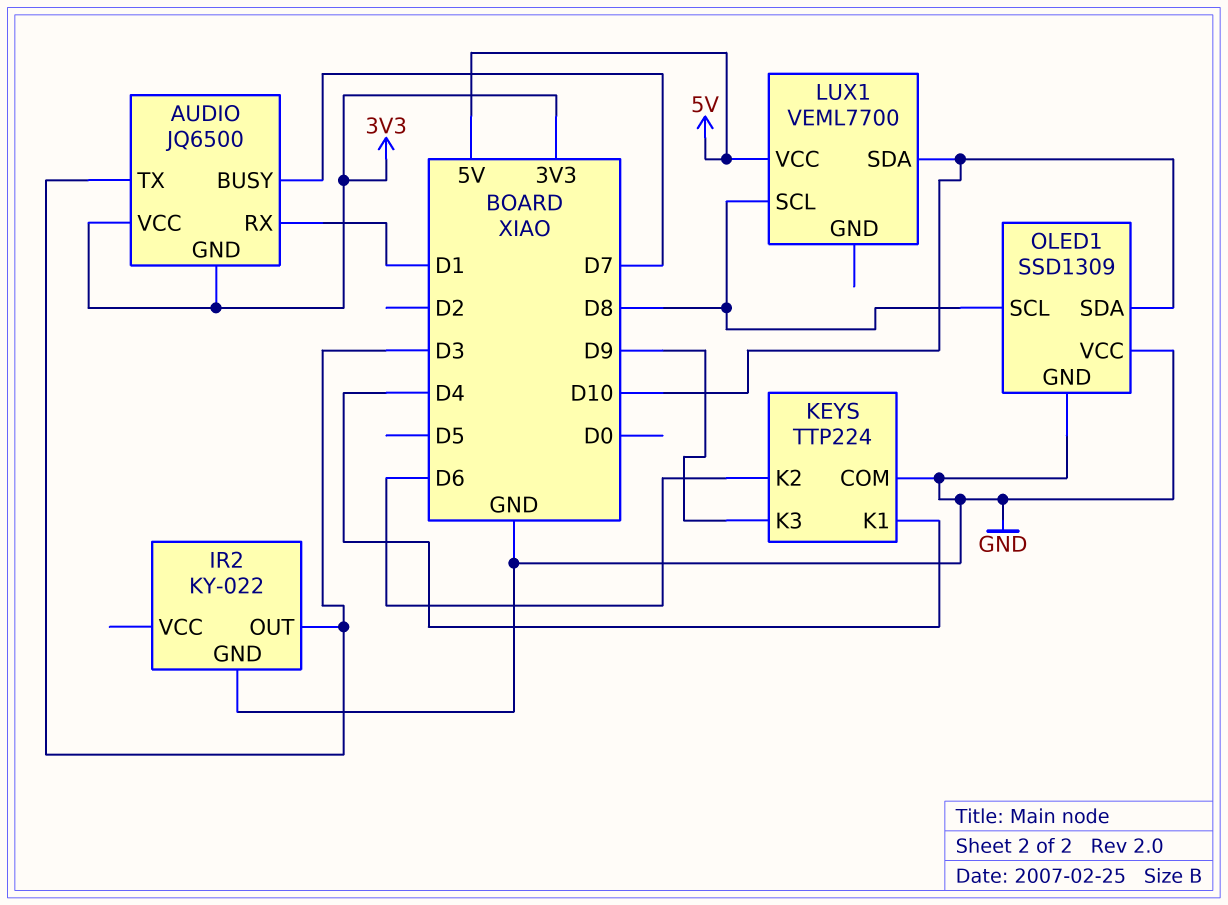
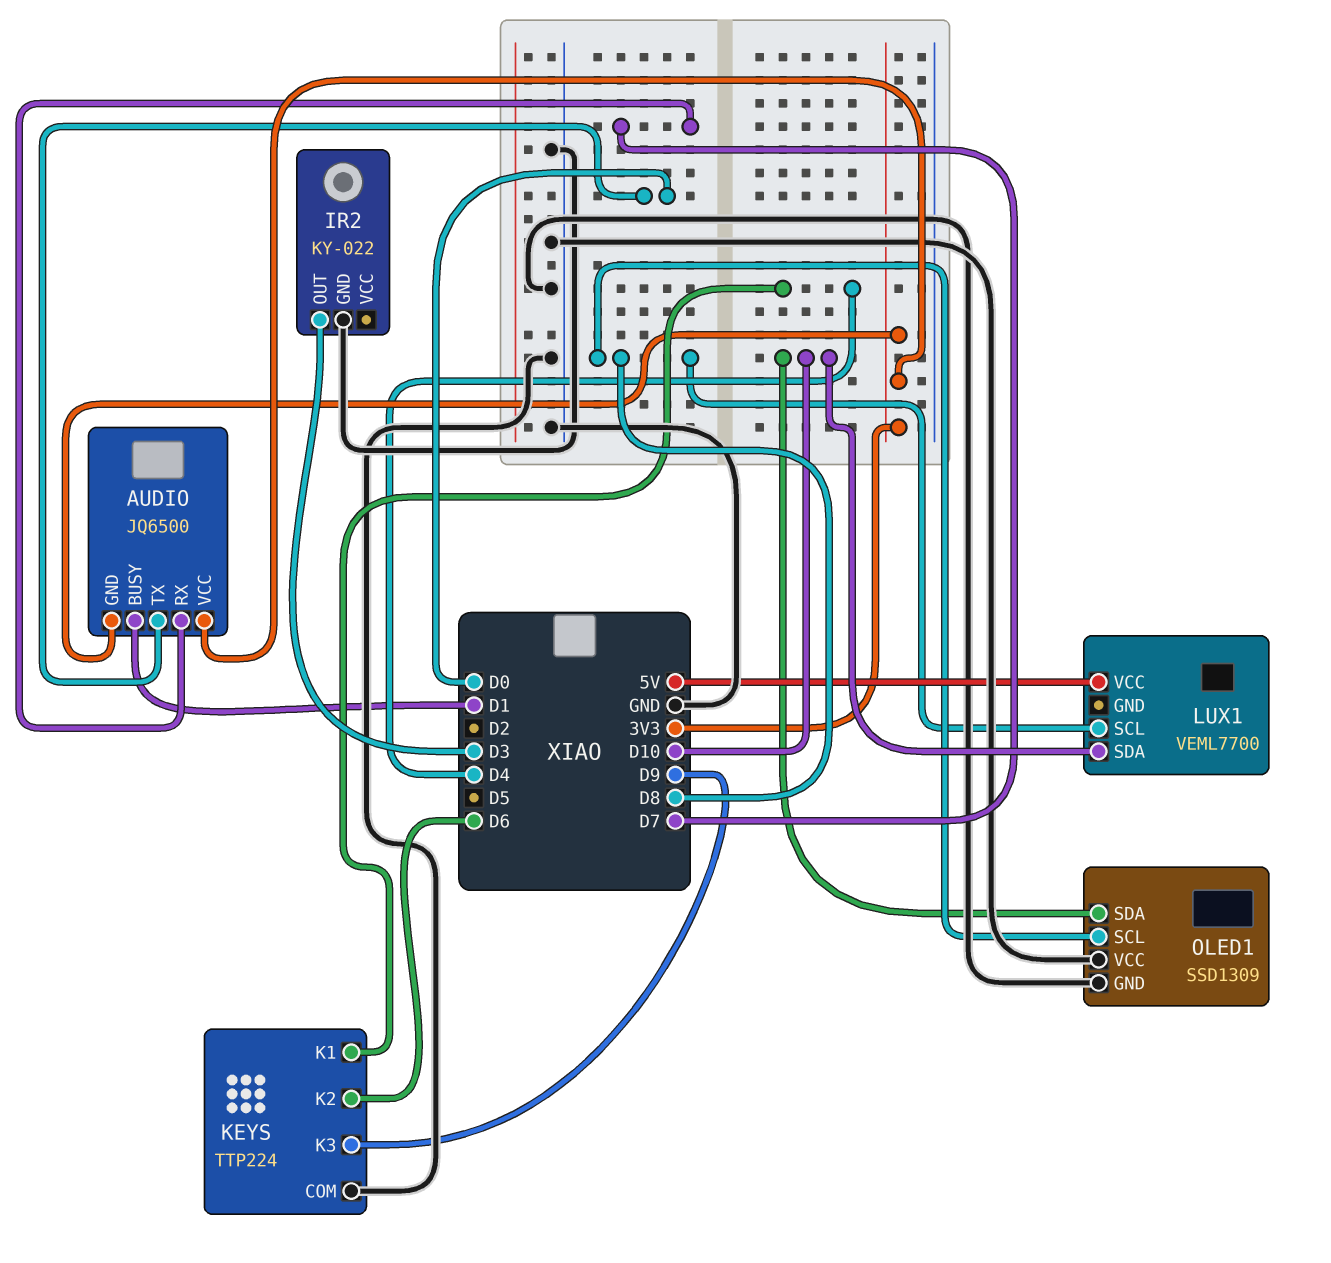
AUDIO pin BUSY: D7 -> D1
AUDIO pin RX: D1 -> D7
AUDIO pin TX: D3 -> D0

